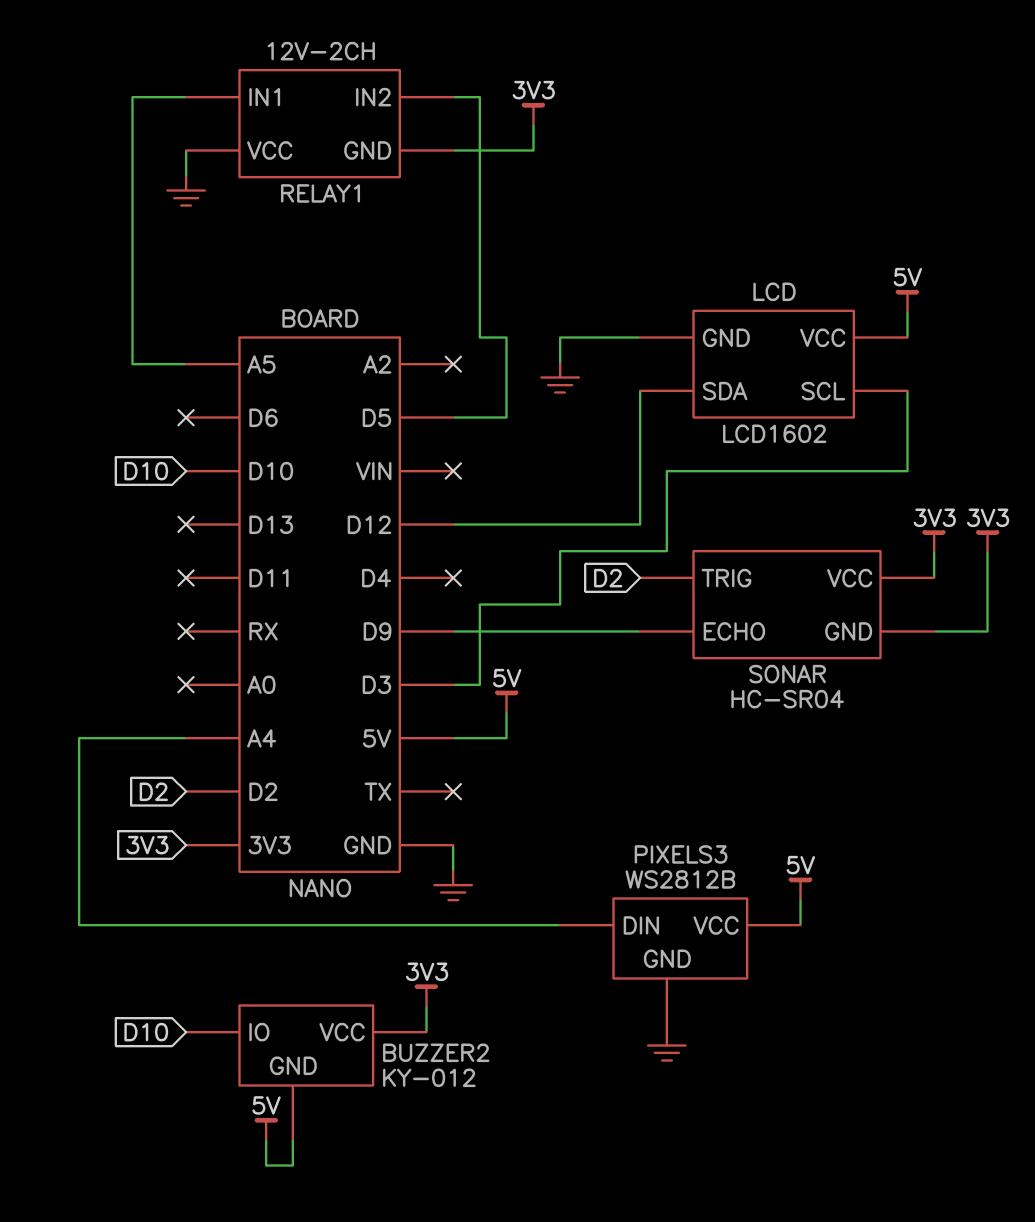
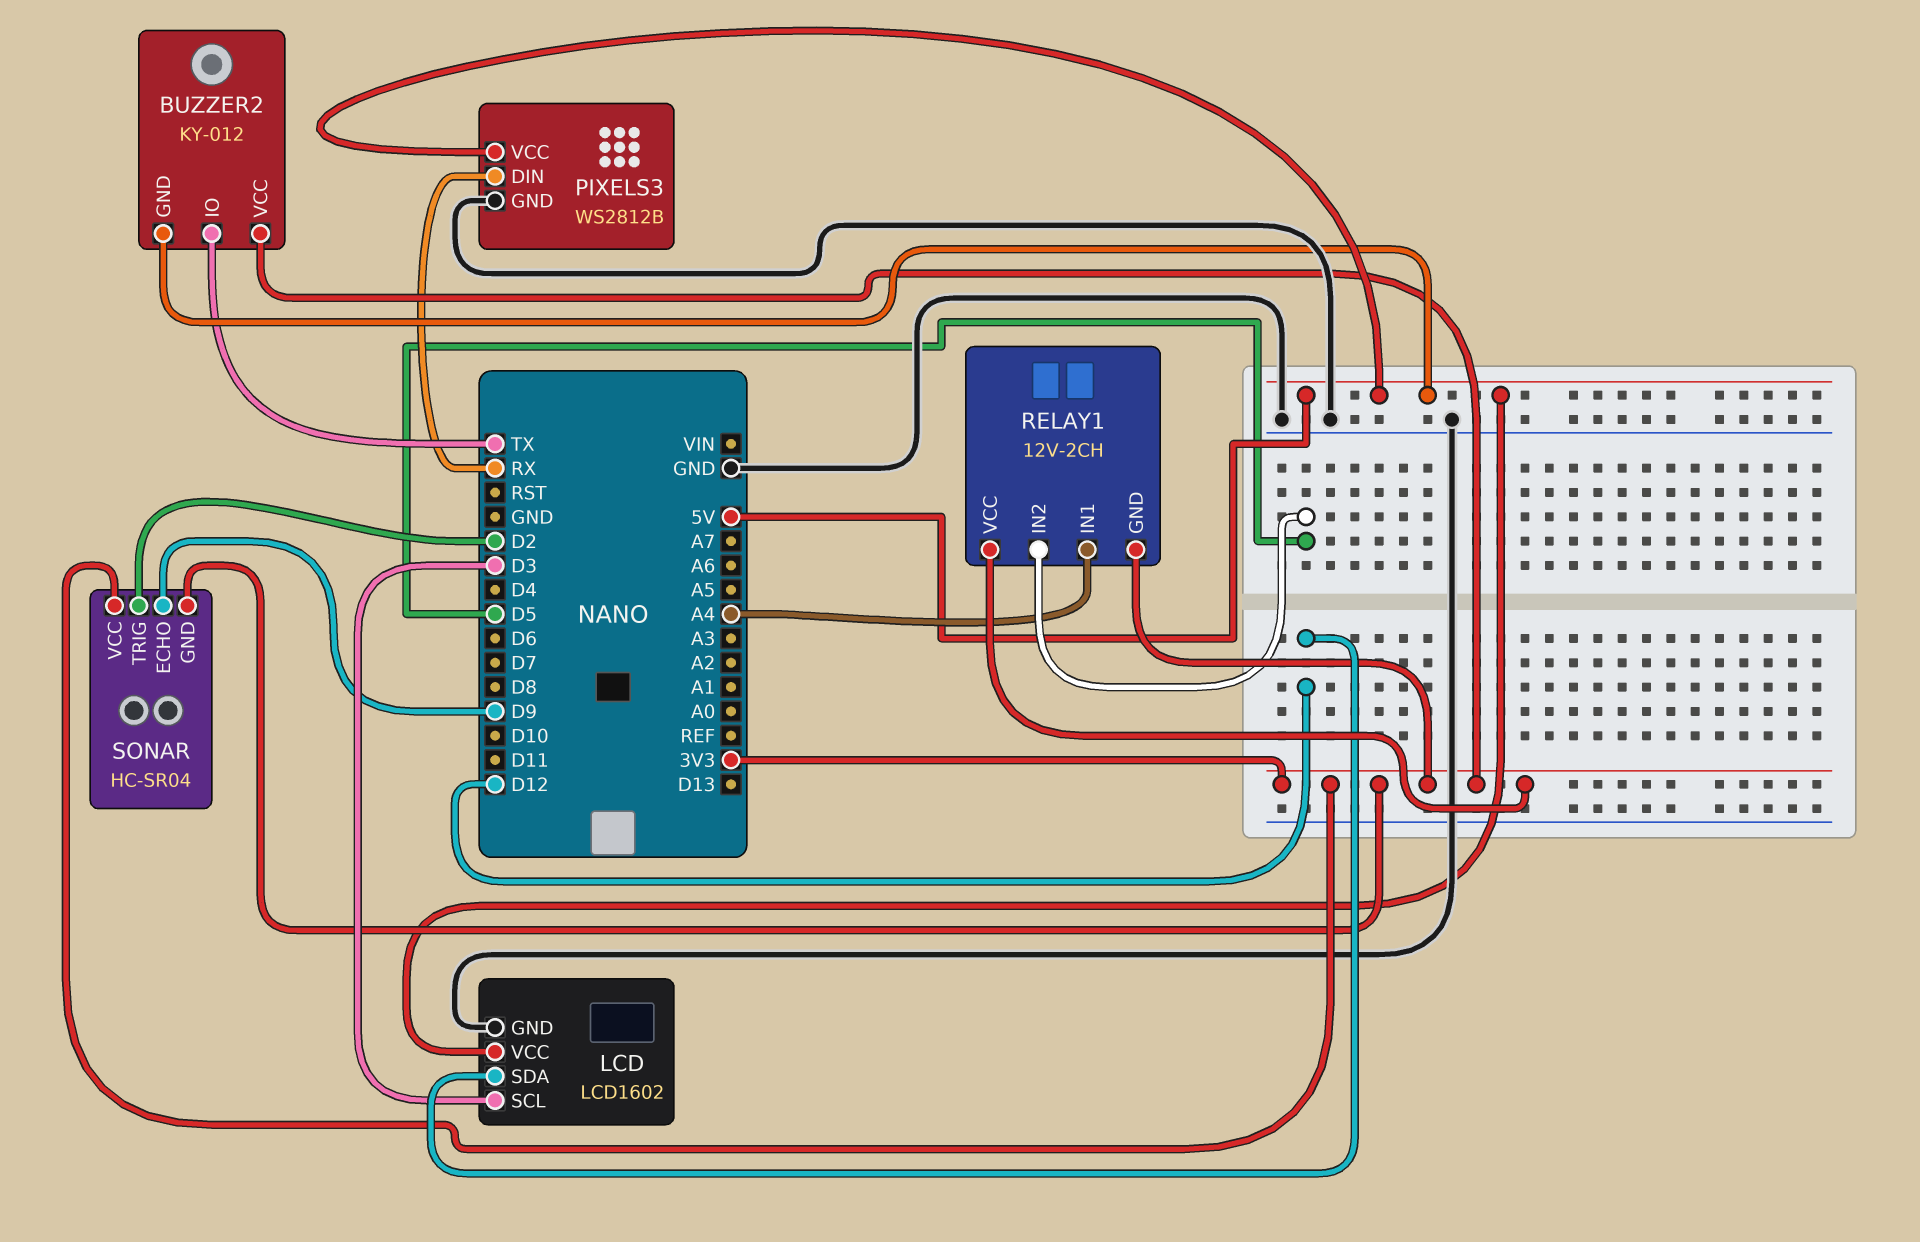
BUZZER2 pin IO: D10 -> TX
PIXELS3 pin DIN: A4 -> RX
RELAY1 pin IN1: A5 -> A4
RELAY1 pin VCC: GND -> 3V3

